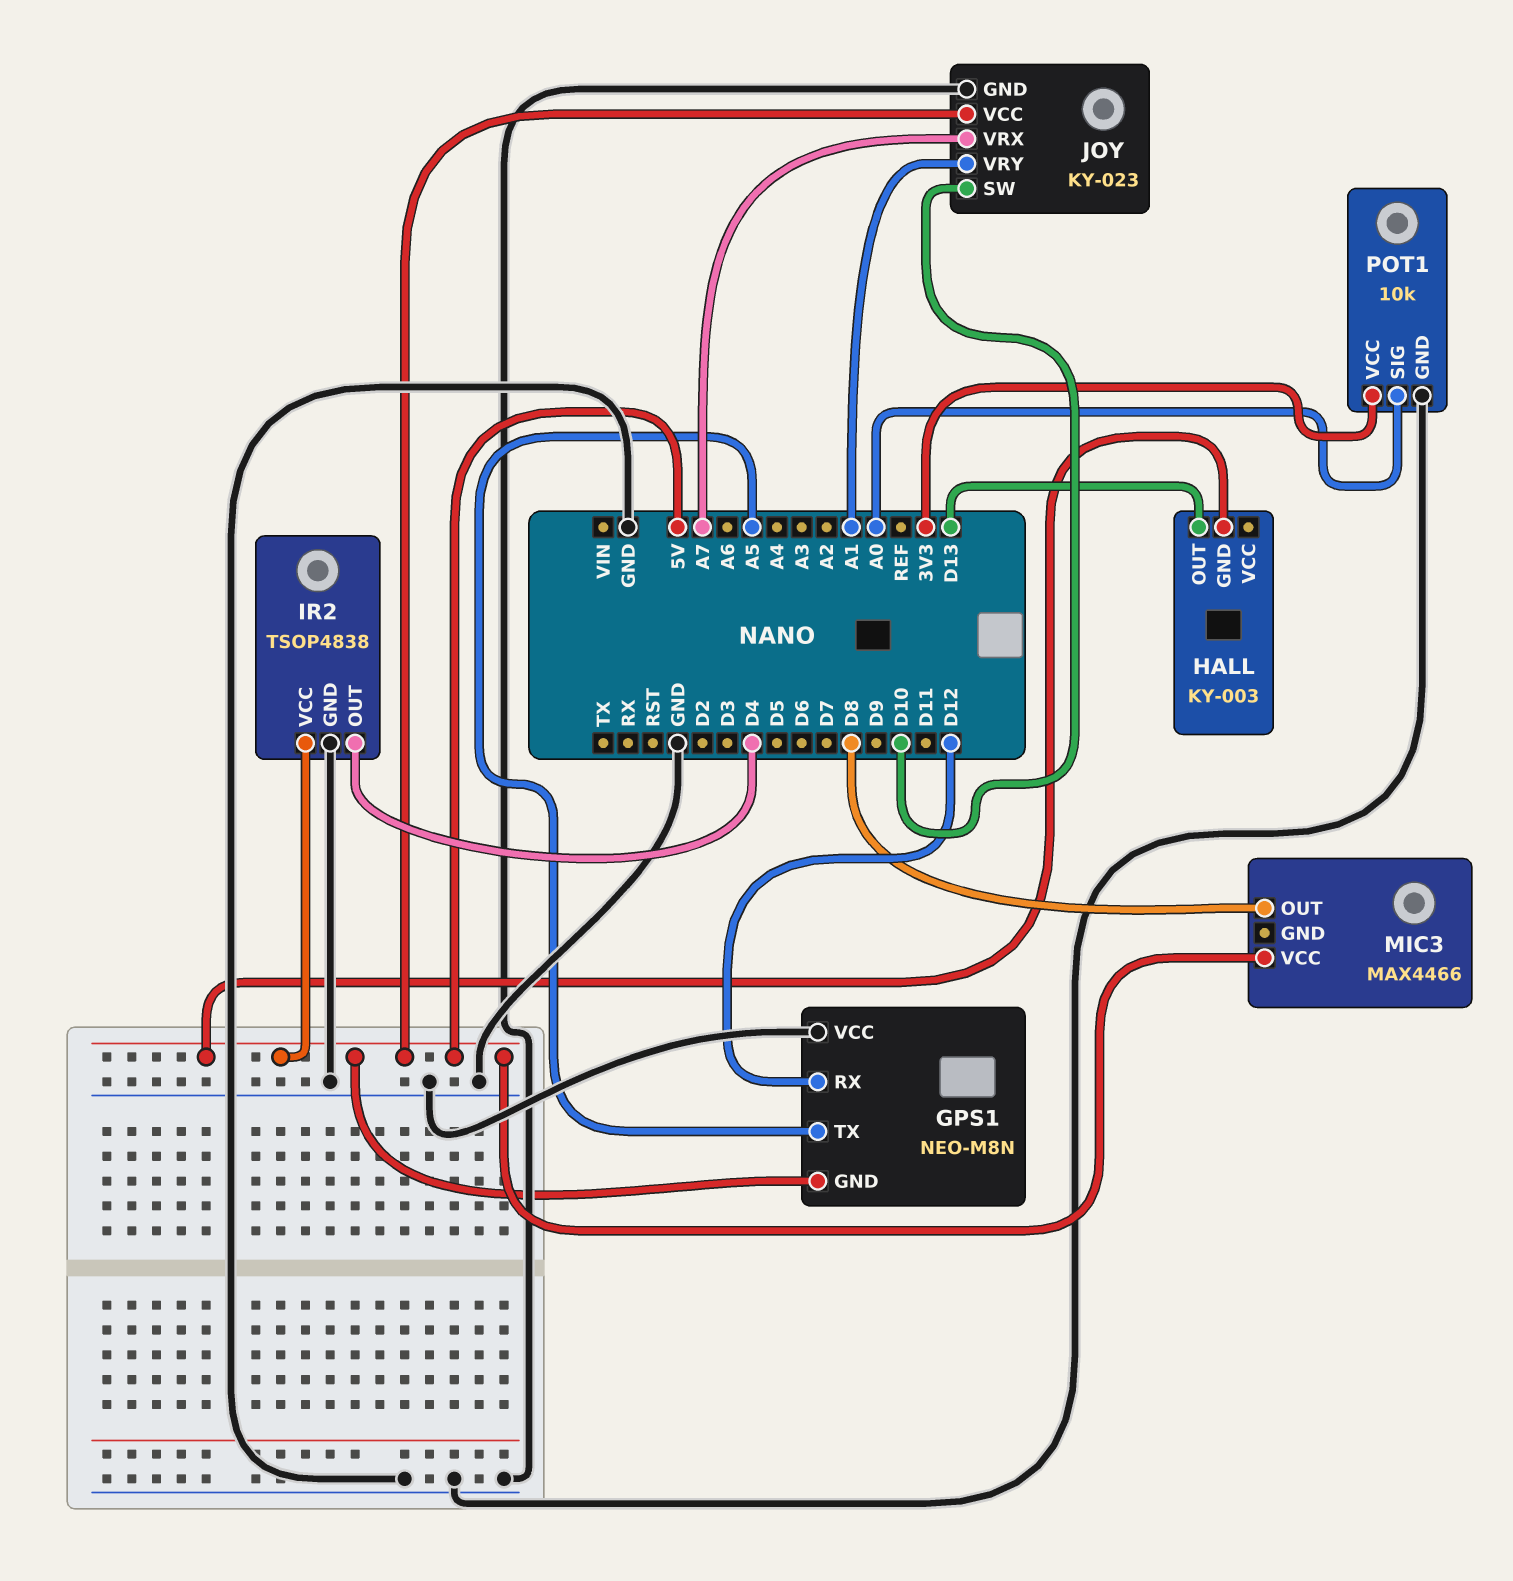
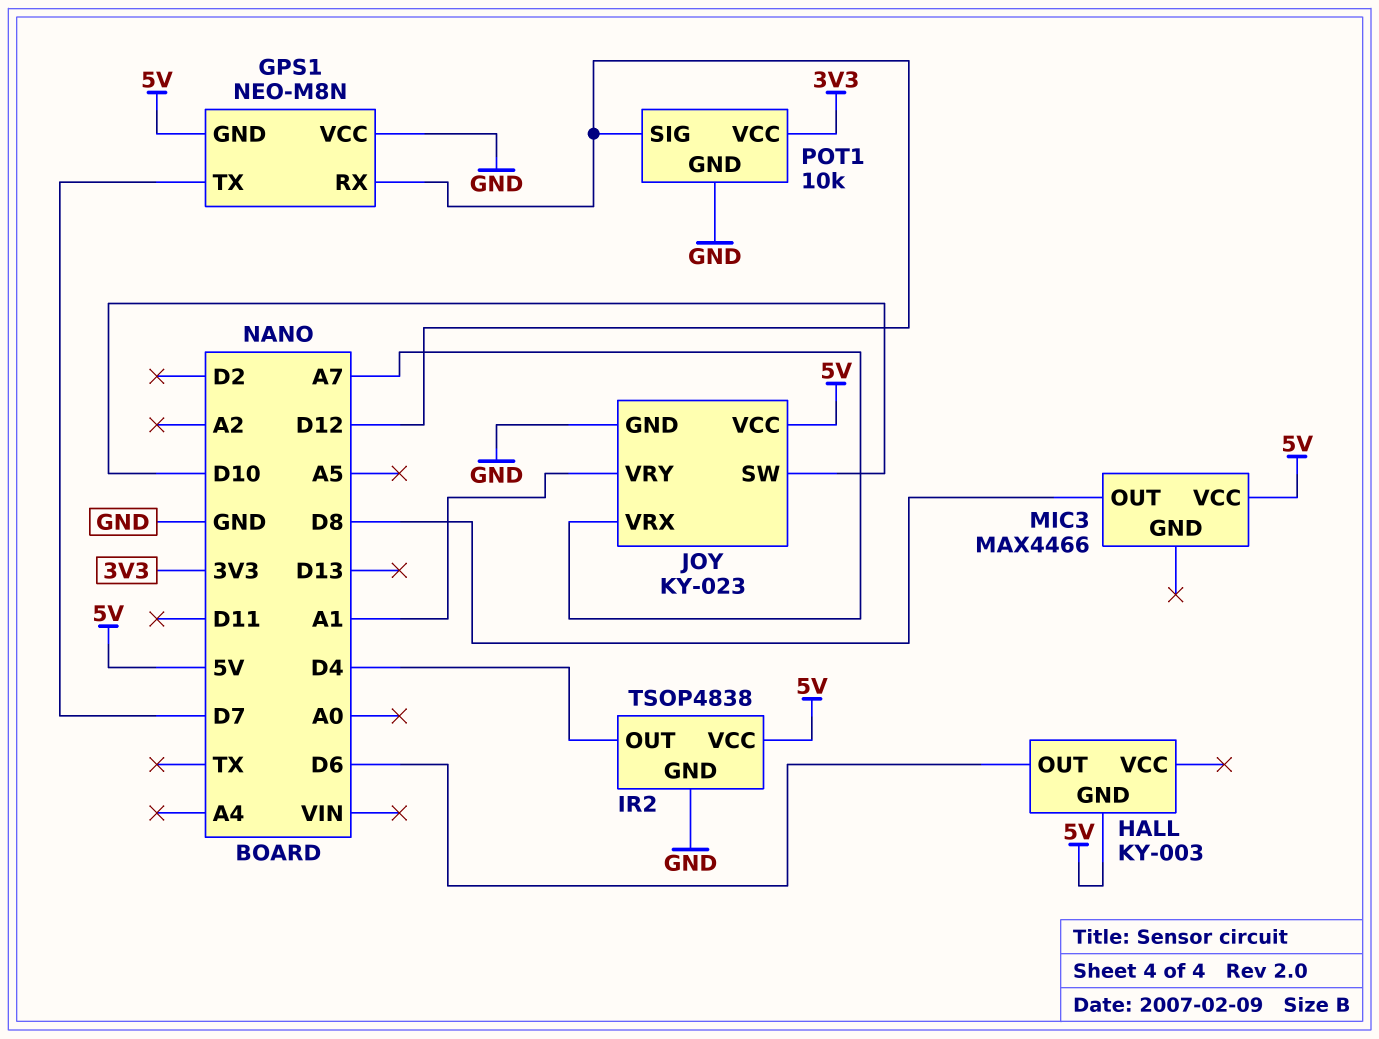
GPS1 pin TX: A5 -> D7
HALL pin OUT: D13 -> D6
POT1 pin SIG: A0 -> D12

